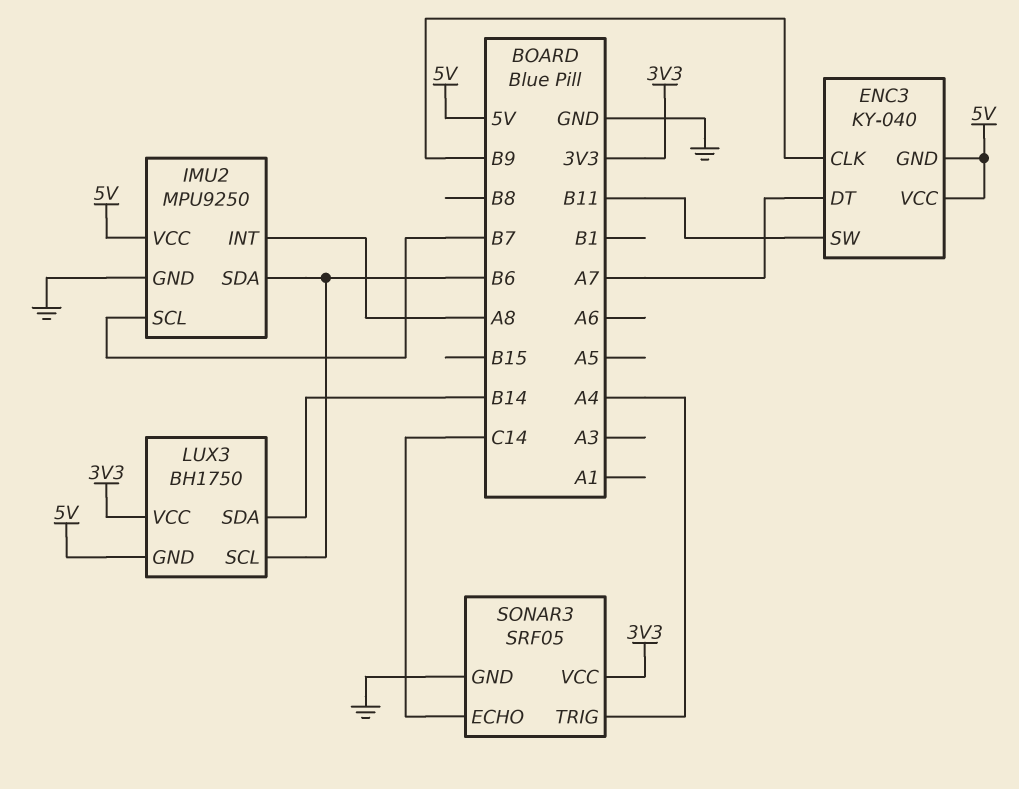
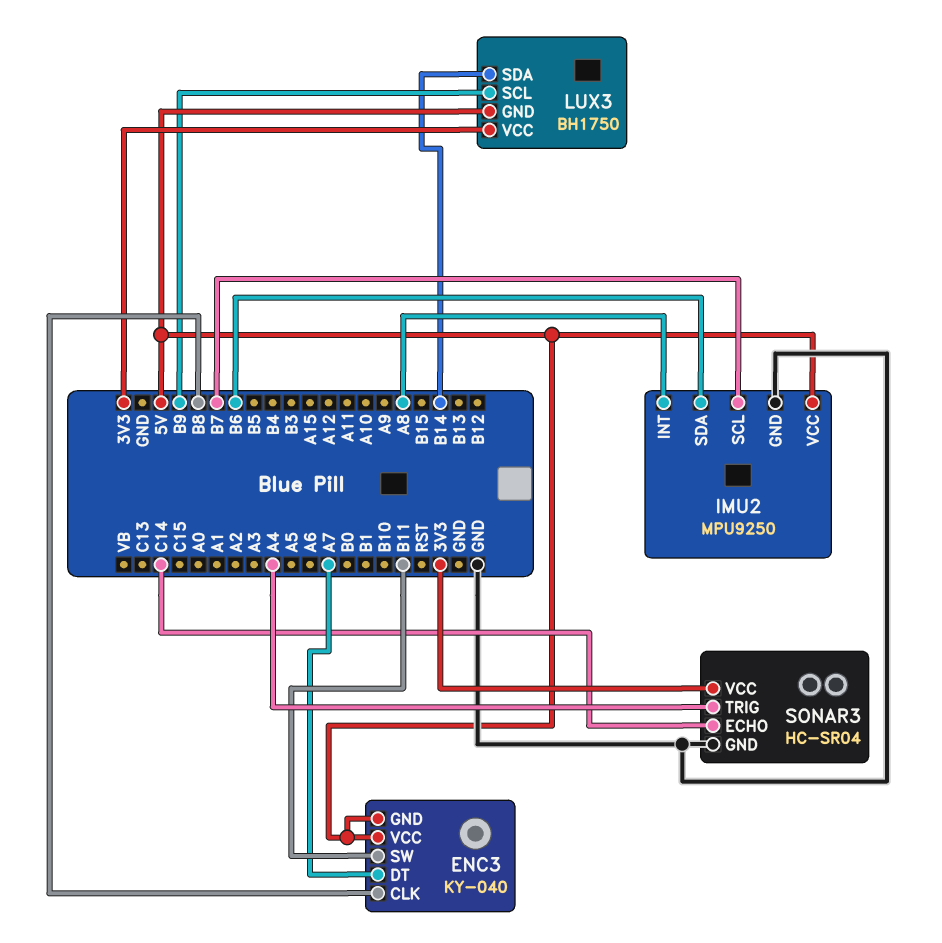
ENC3 pin CLK: B9 -> B8
LUX3 pin SCL: B6 -> B9
SONAR3: SRF05 -> HC-SR04

